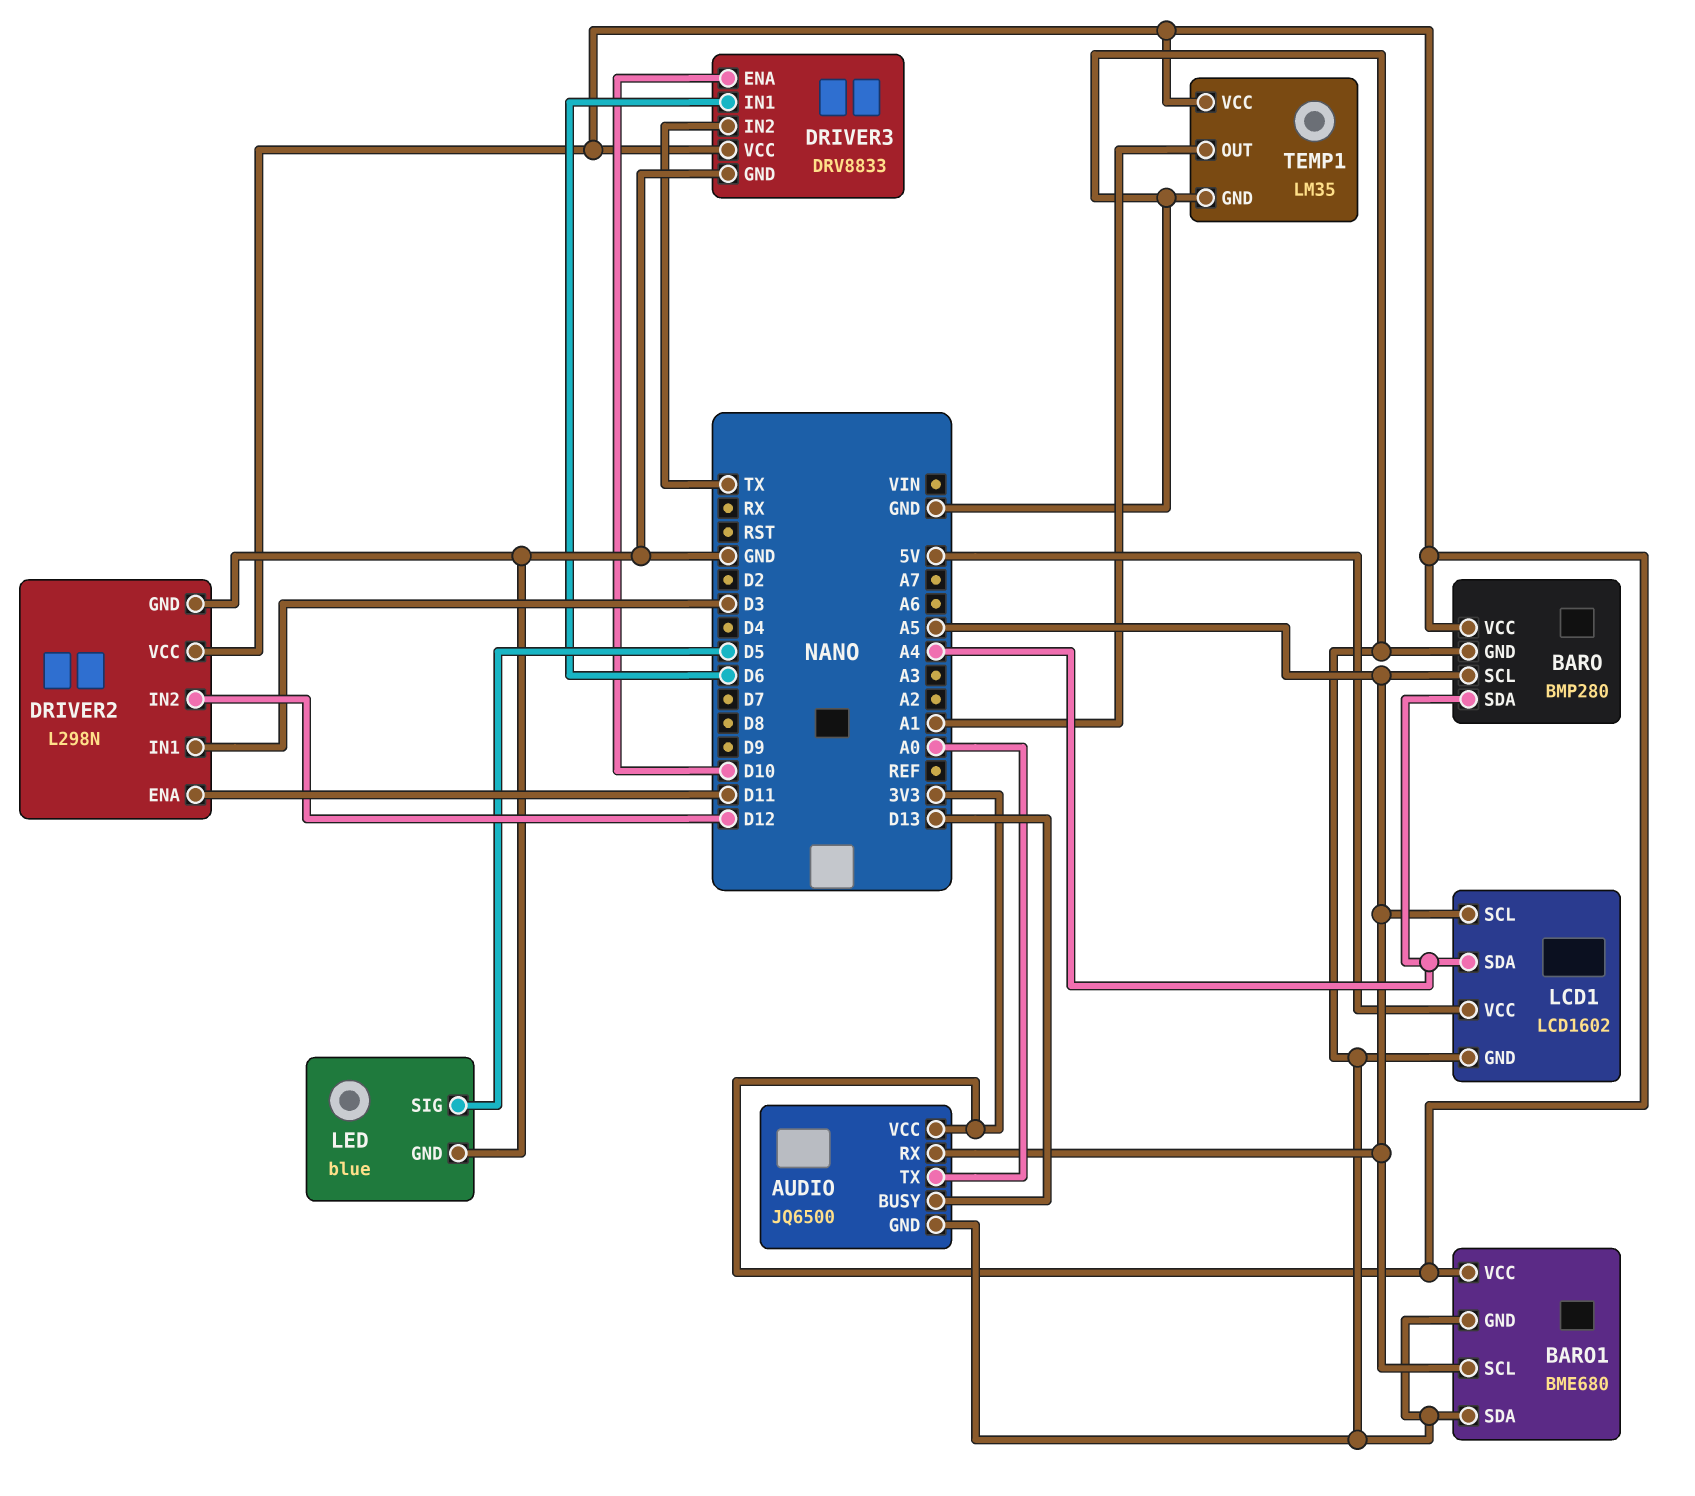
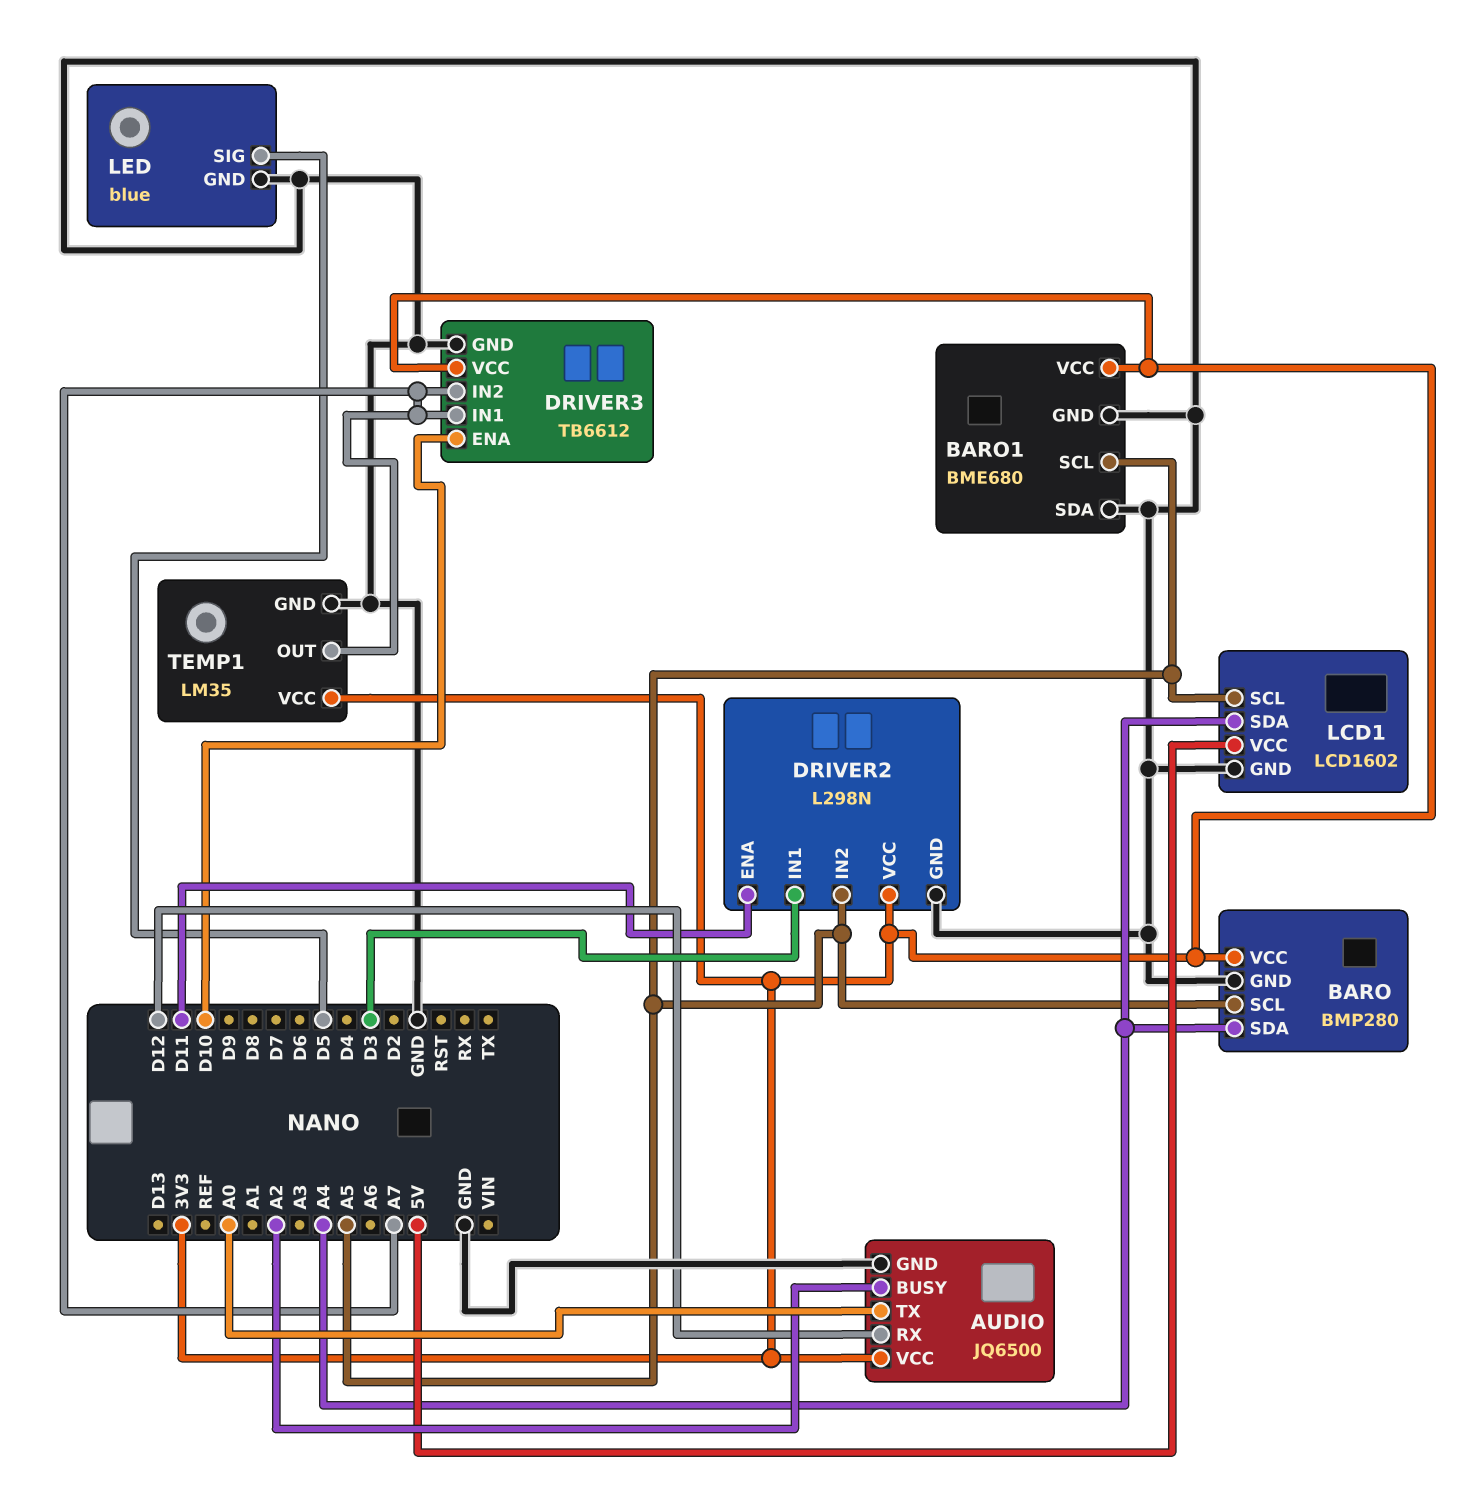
AUDIO pin BUSY: D13 -> A2
AUDIO pin RX: A5 -> D12
DRIVER2 pin IN2: D12 -> A5
DRIVER3: DRV8833 -> TB6612
DRIVER3 pin IN1: D6 -> A7
DRIVER3 pin IN2: TX -> A7
TEMP1 pin OUT: A1 -> A7

